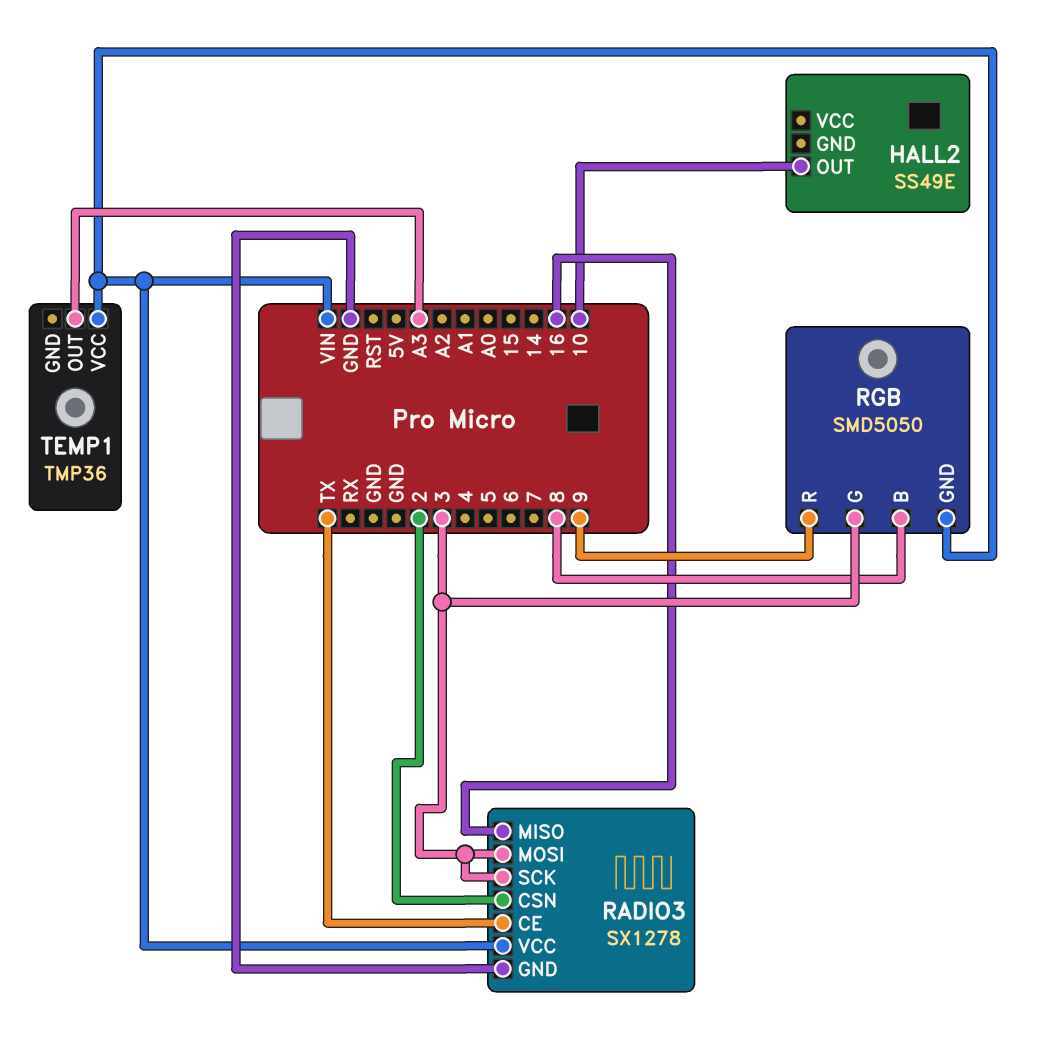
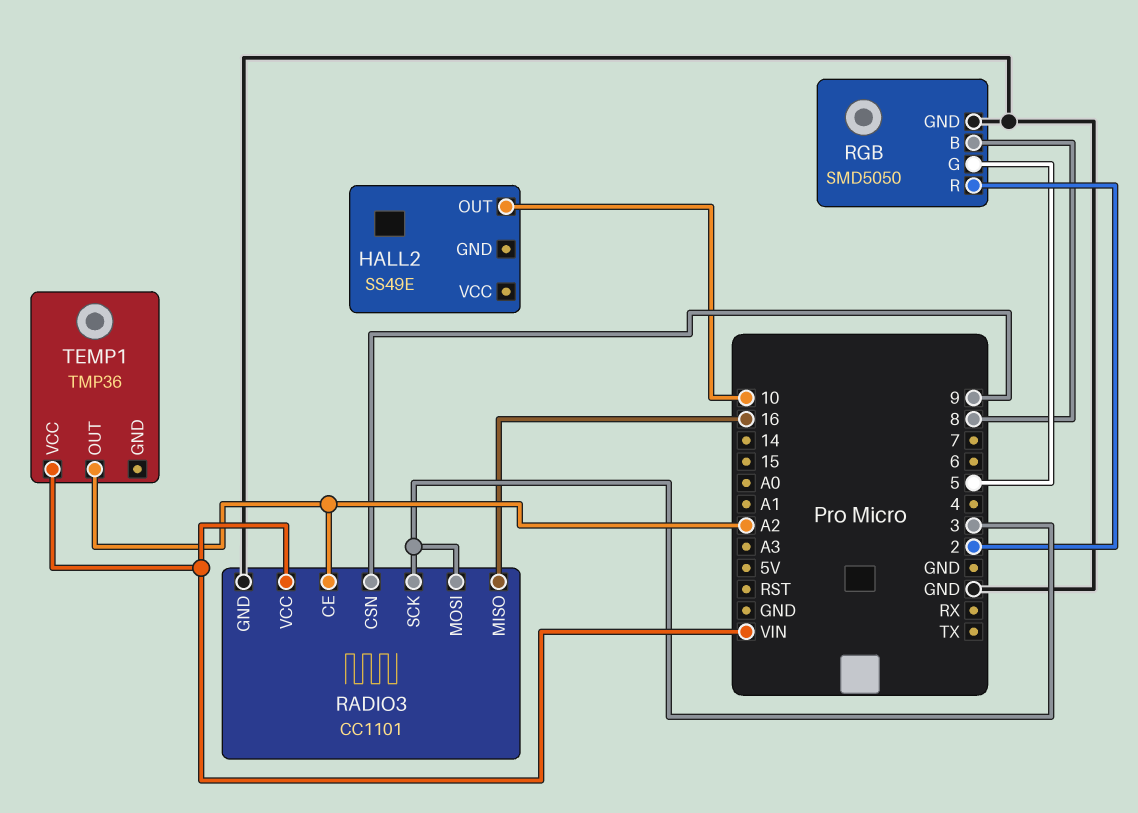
RADIO3: SX1278 -> CC1101
RADIO3 pin CE: TX -> A2
RADIO3 pin CSN: 2 -> 9
RGB pin G: 3 -> 5
RGB pin GND: VIN -> GND
RGB pin R: 9 -> 2
TEMP1 pin OUT: A3 -> A2

